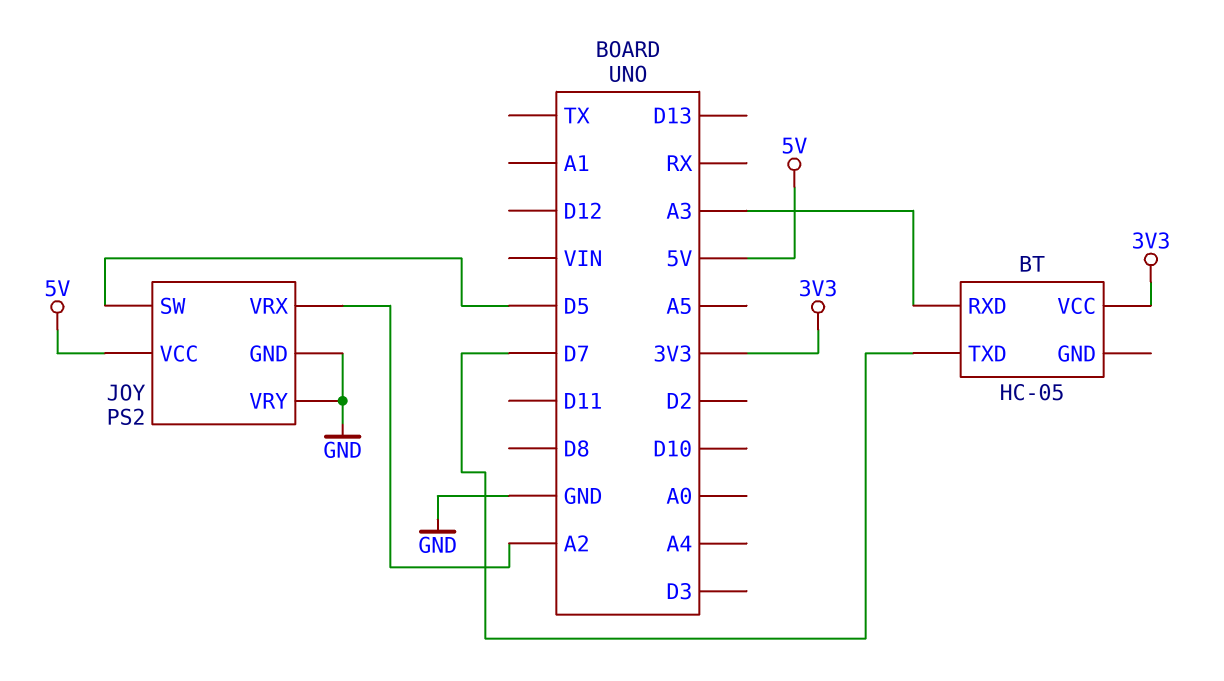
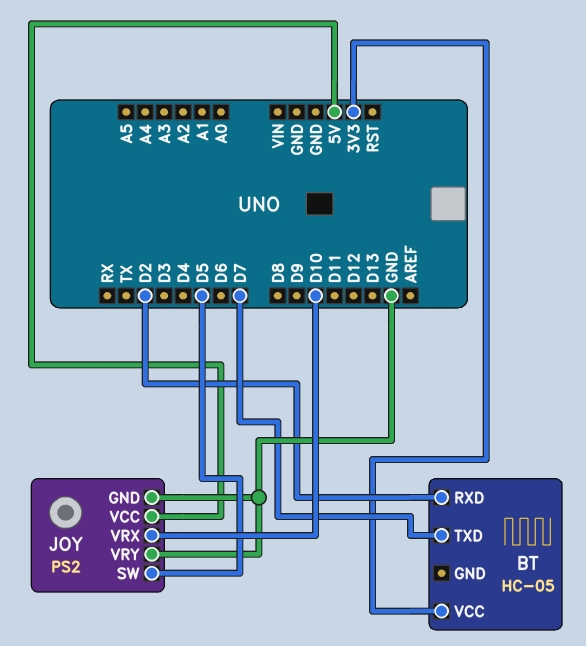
BT pin RXD: A3 -> D2
JOY pin VRX: A2 -> D10

